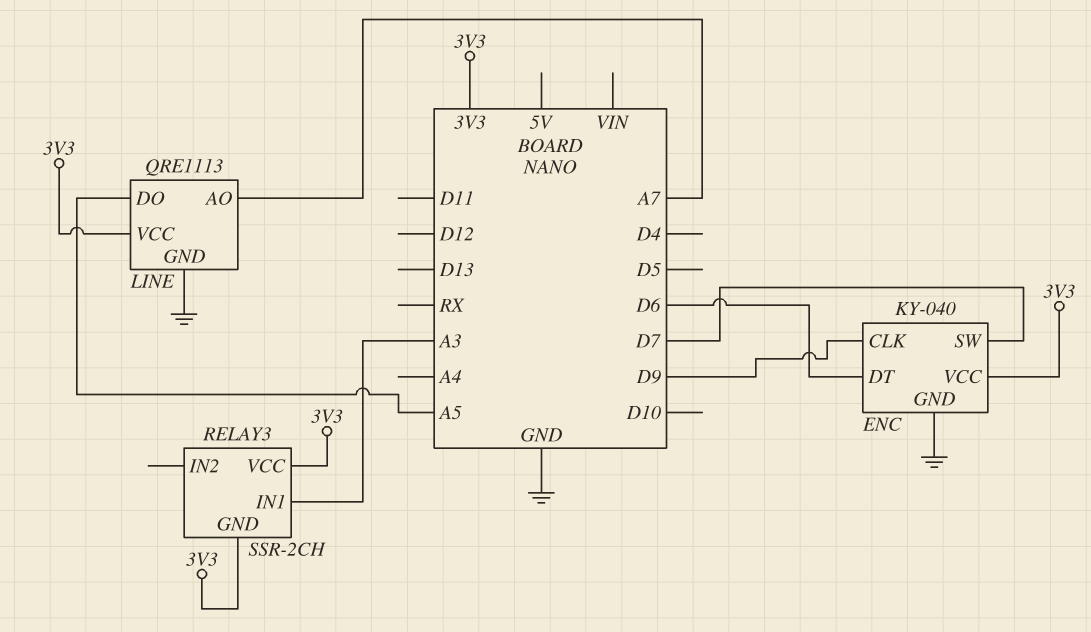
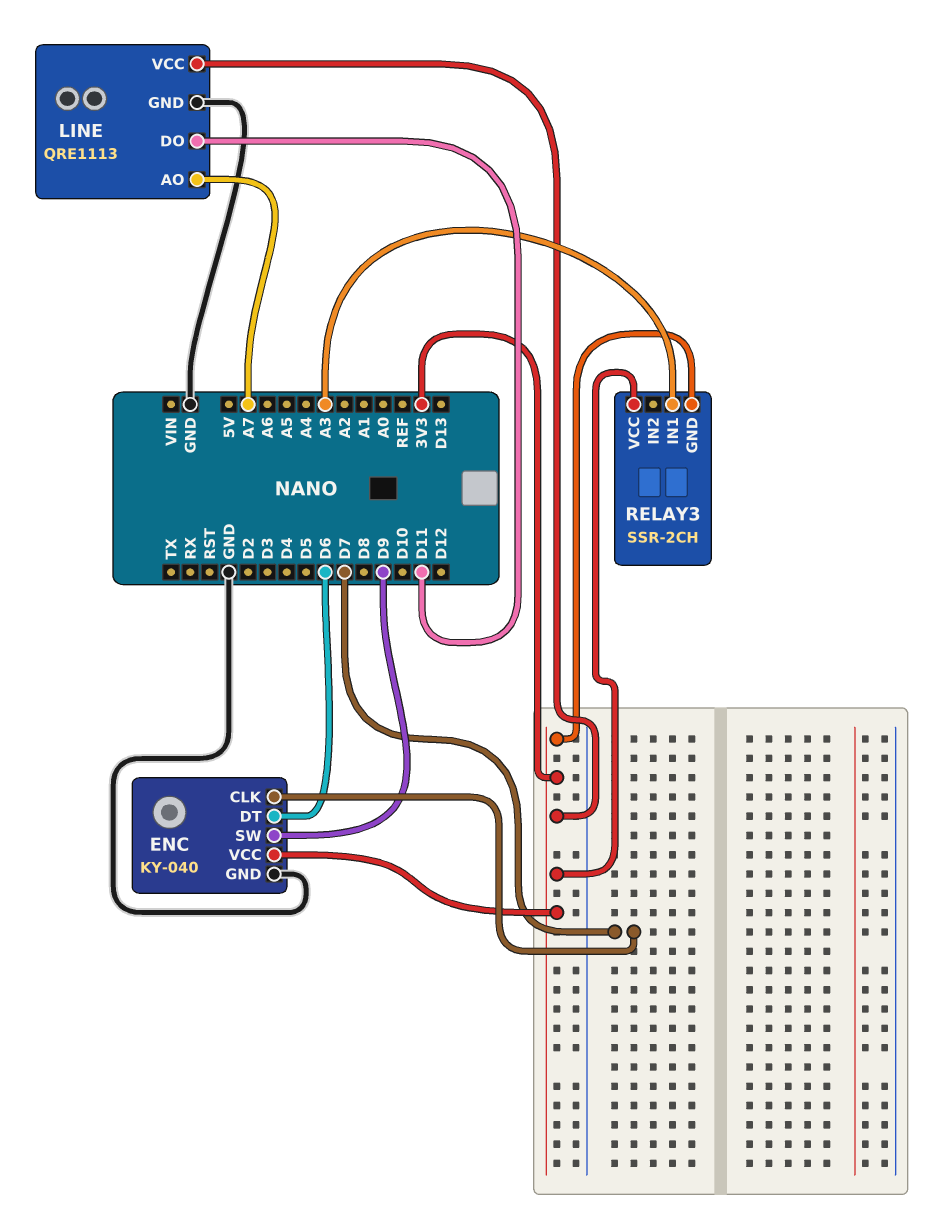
ENC pin CLK: D9 -> D7
ENC pin SW: D7 -> D9
LINE pin DO: A5 -> D11

